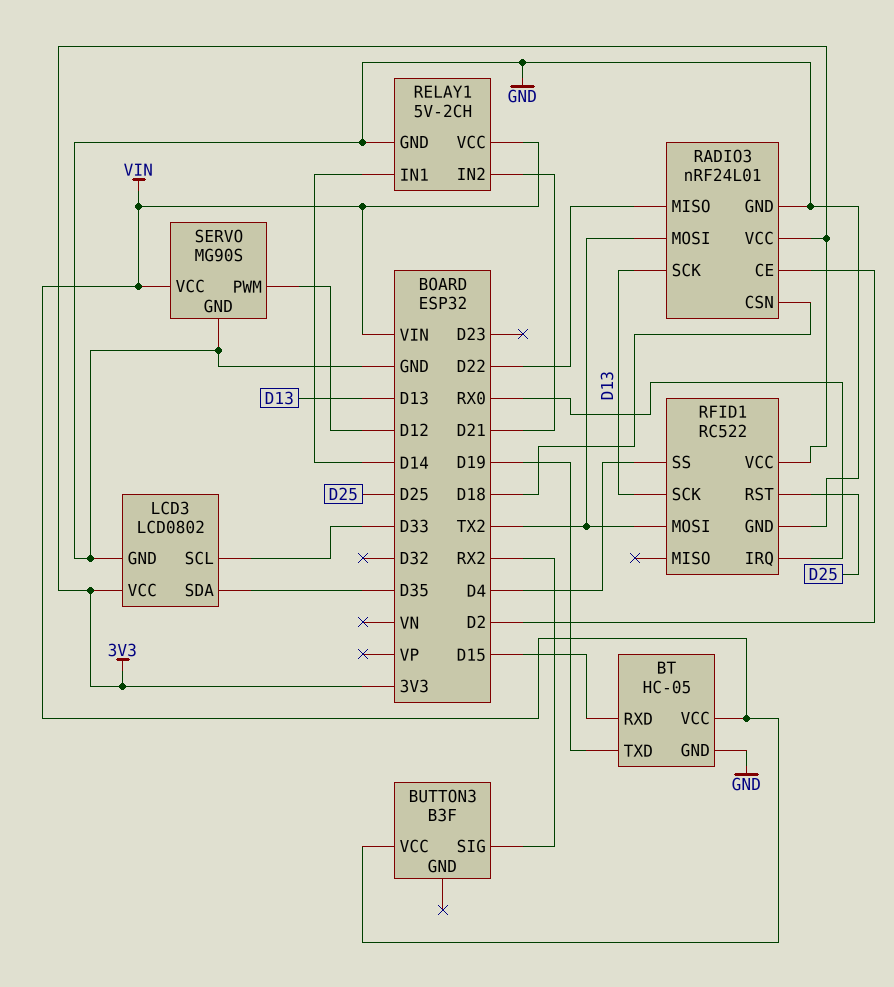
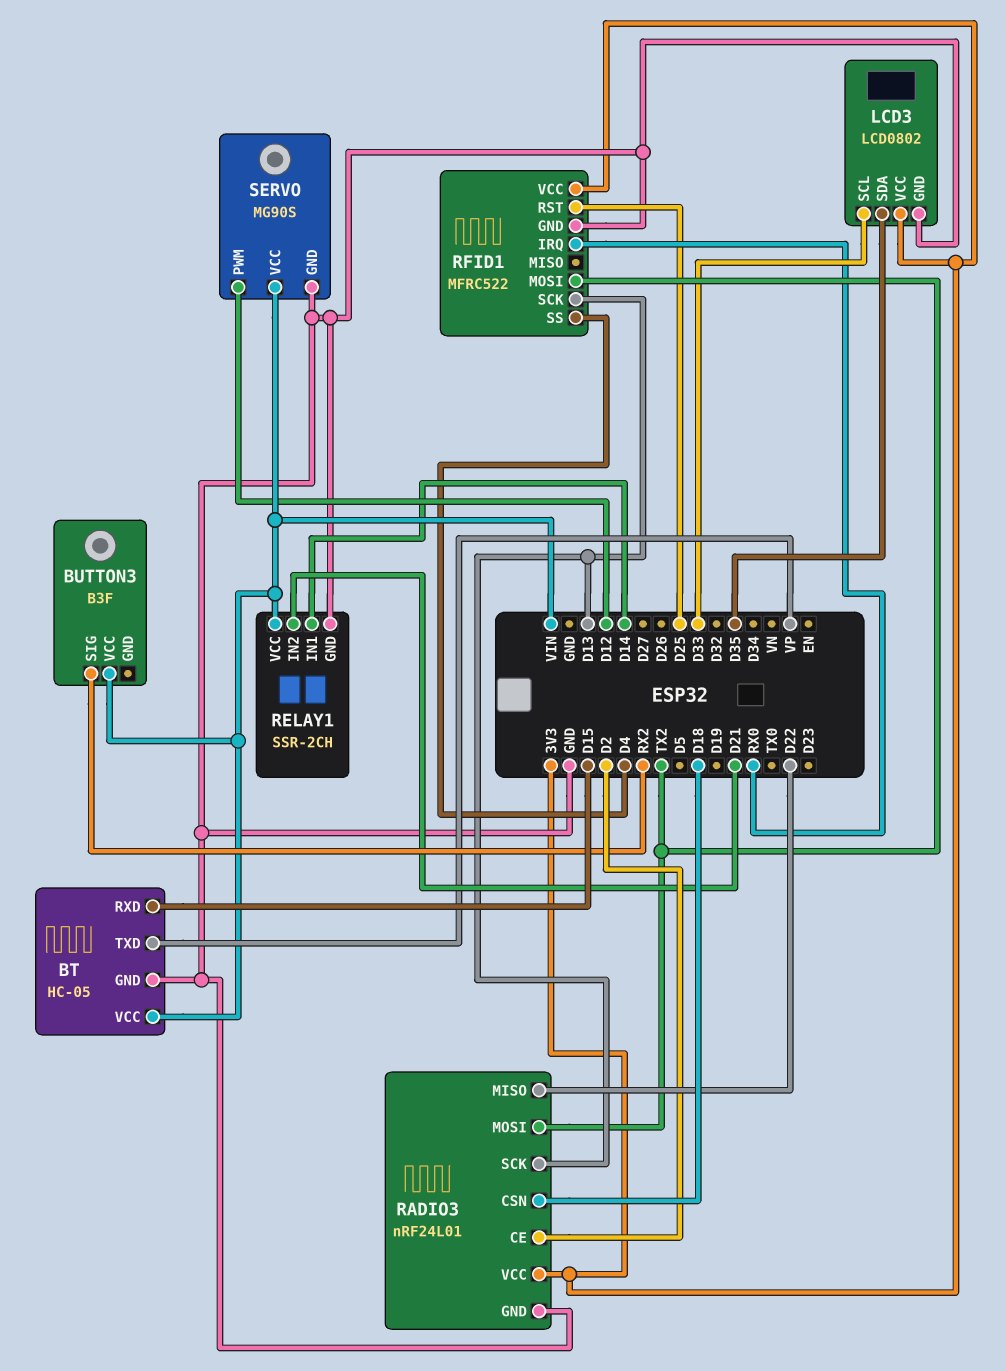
BT pin TXD: D19 -> VP
RELAY1: 5V-2CH -> SSR-2CH
RFID1: RC522 -> MFRC522

